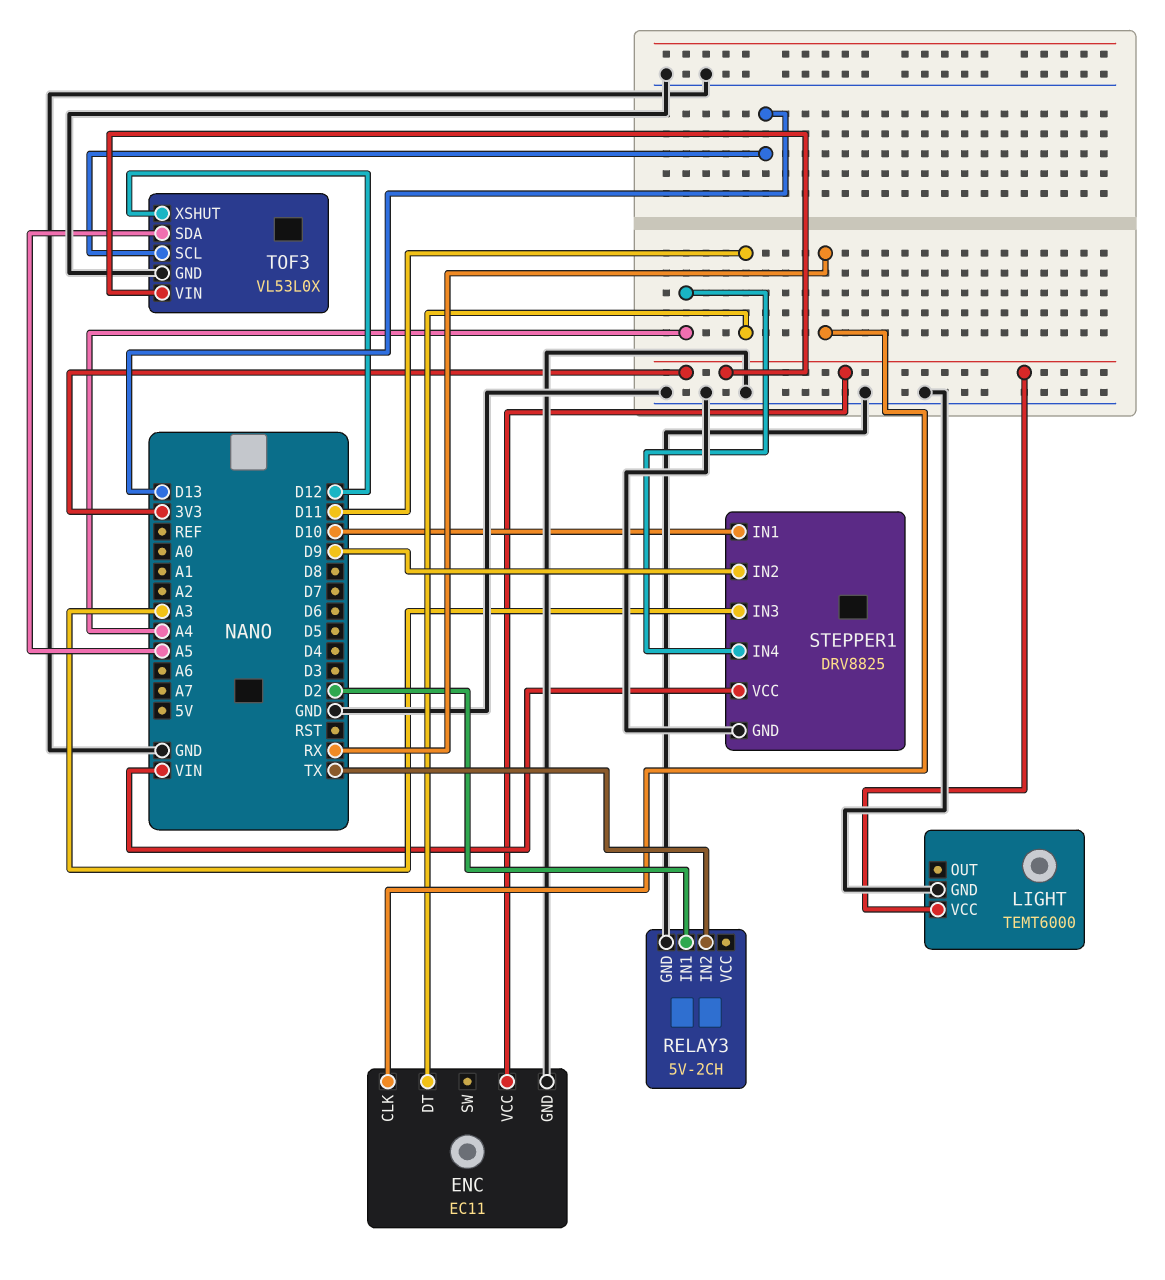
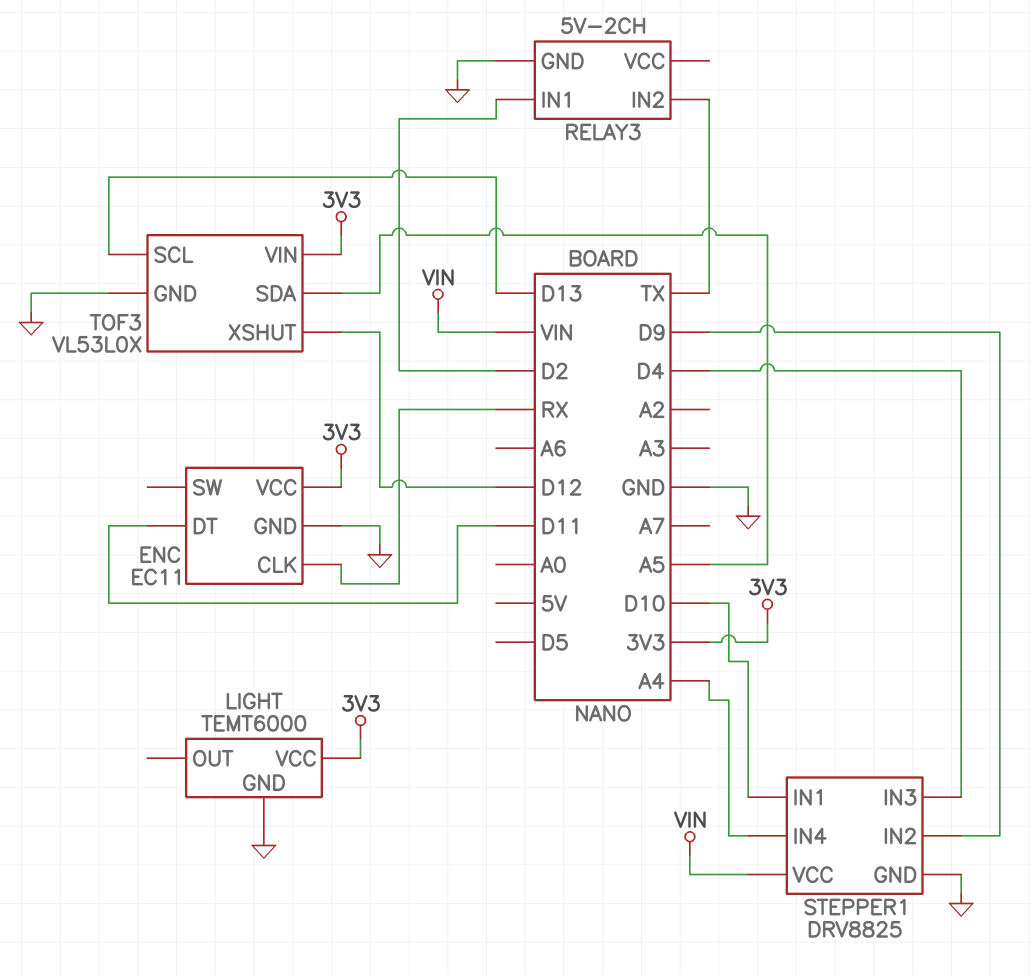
STEPPER1 pin IN3: A3 -> D4

